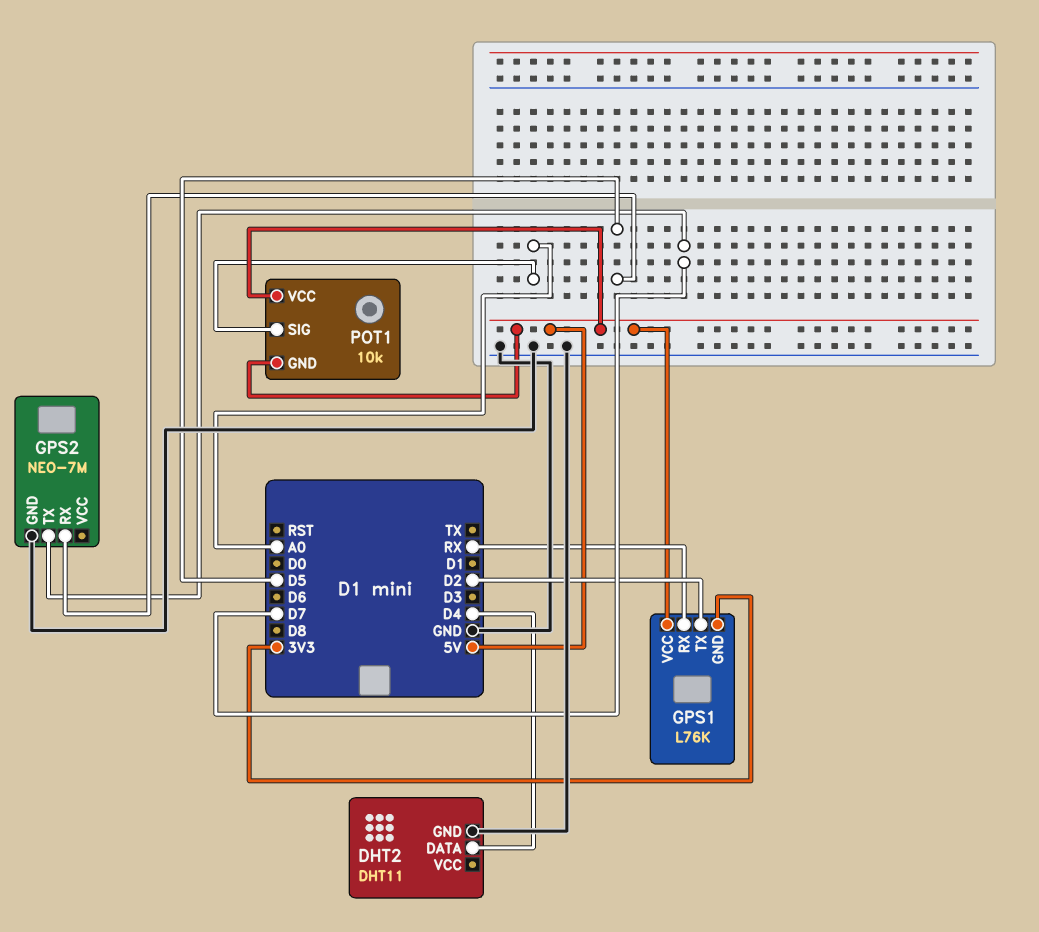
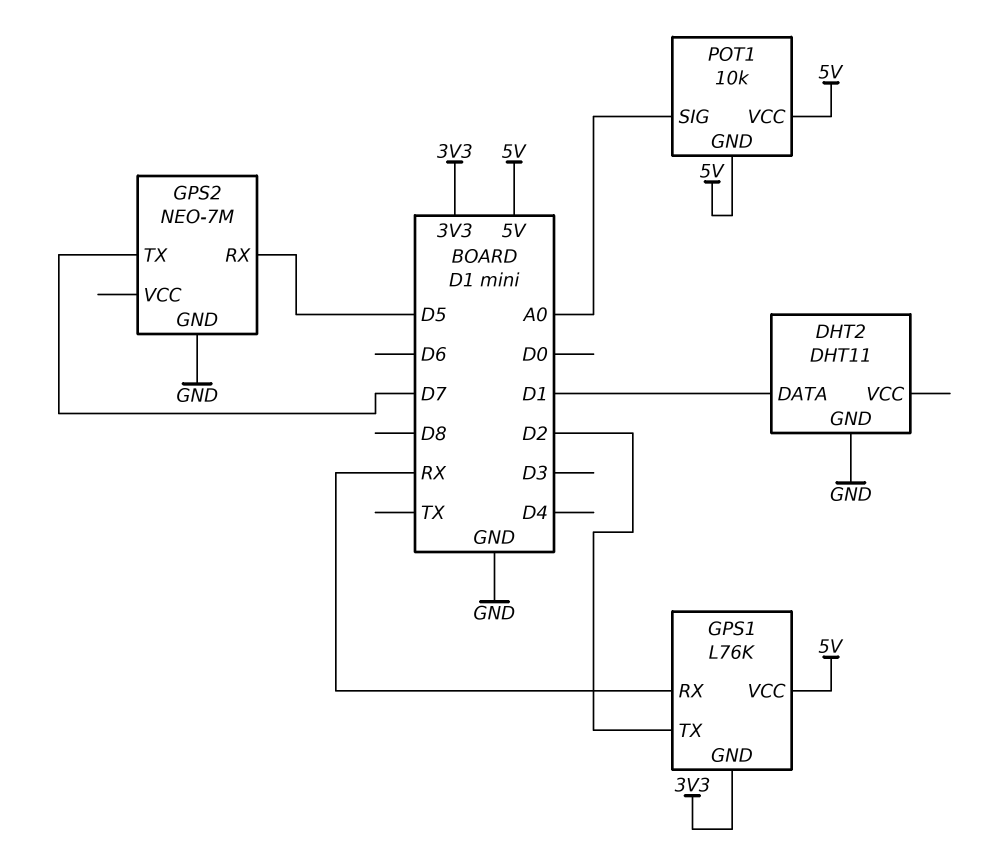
DHT2 pin DATA: D4 -> D1

